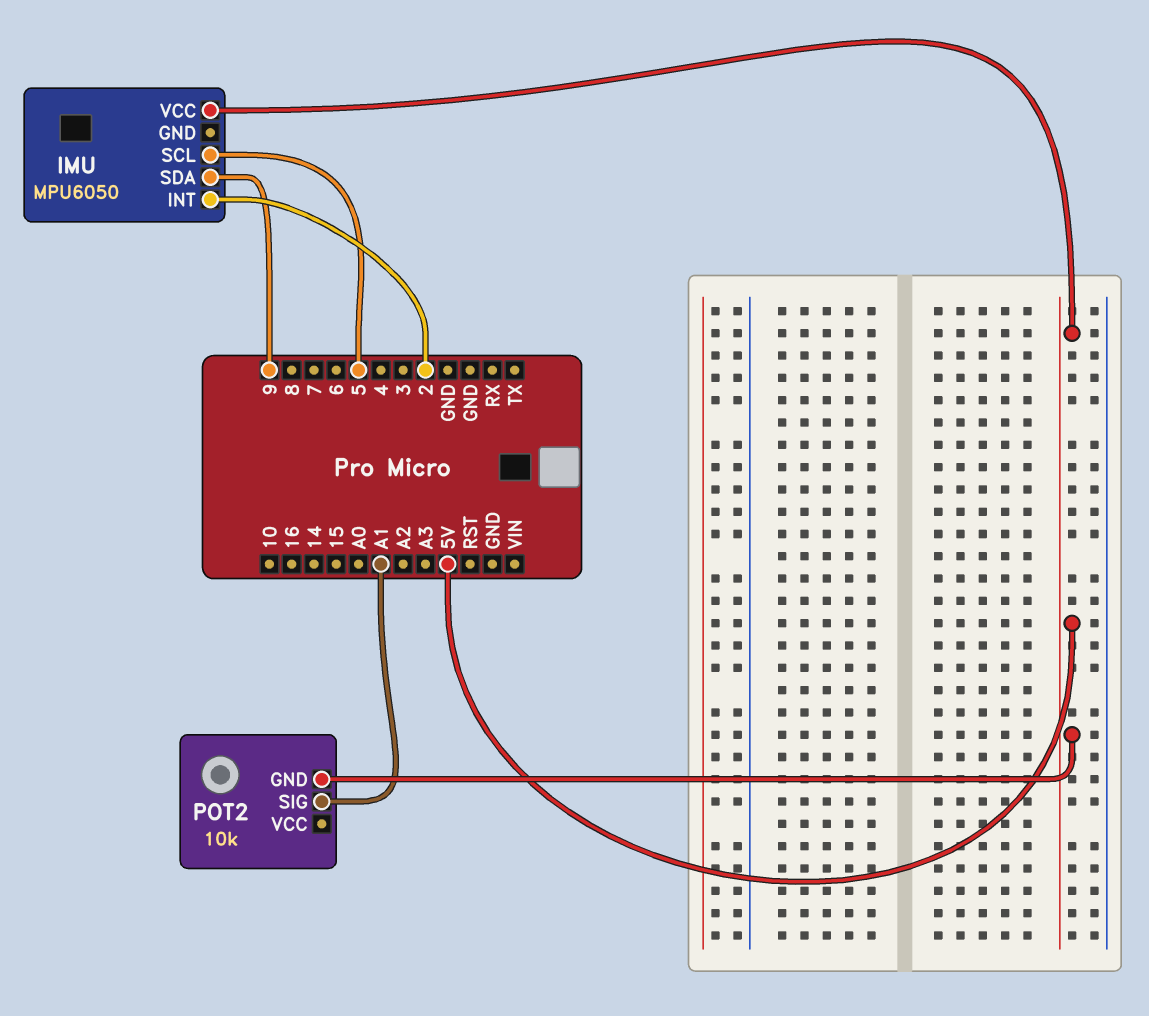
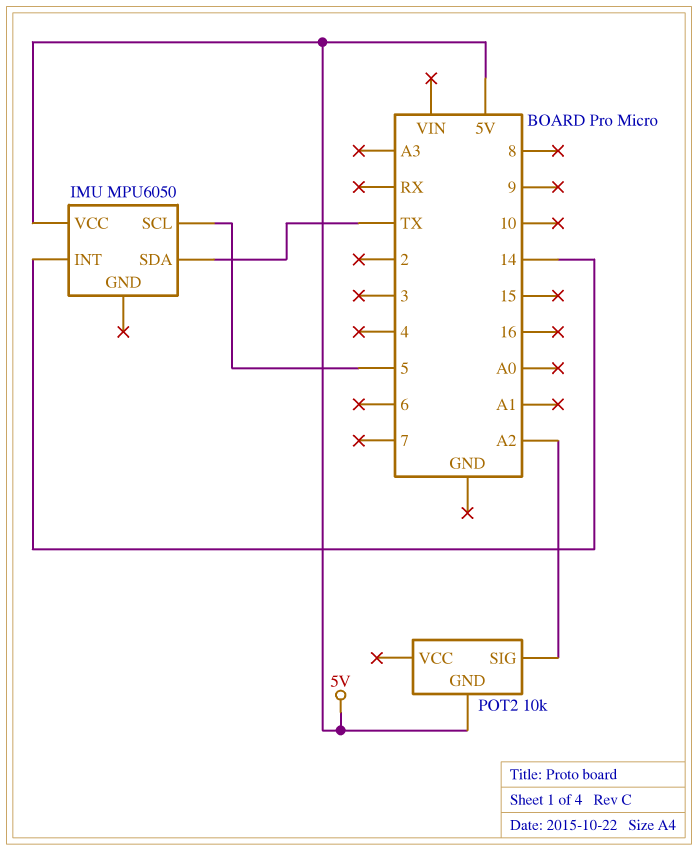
IMU pin INT: 2 -> 14
IMU pin SDA: 9 -> TX
POT2 pin SIG: A1 -> A2

